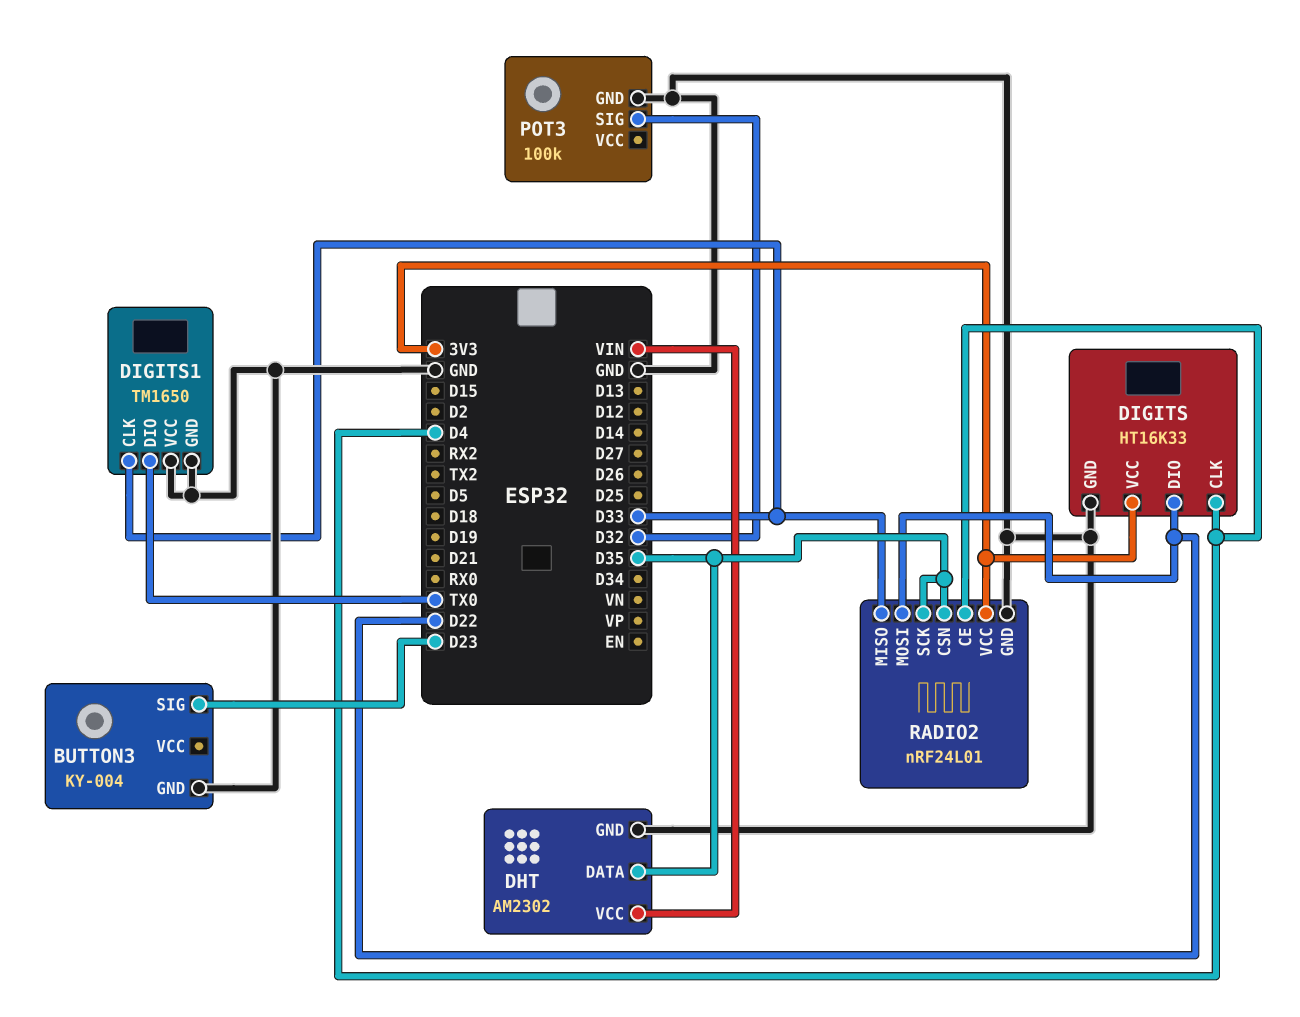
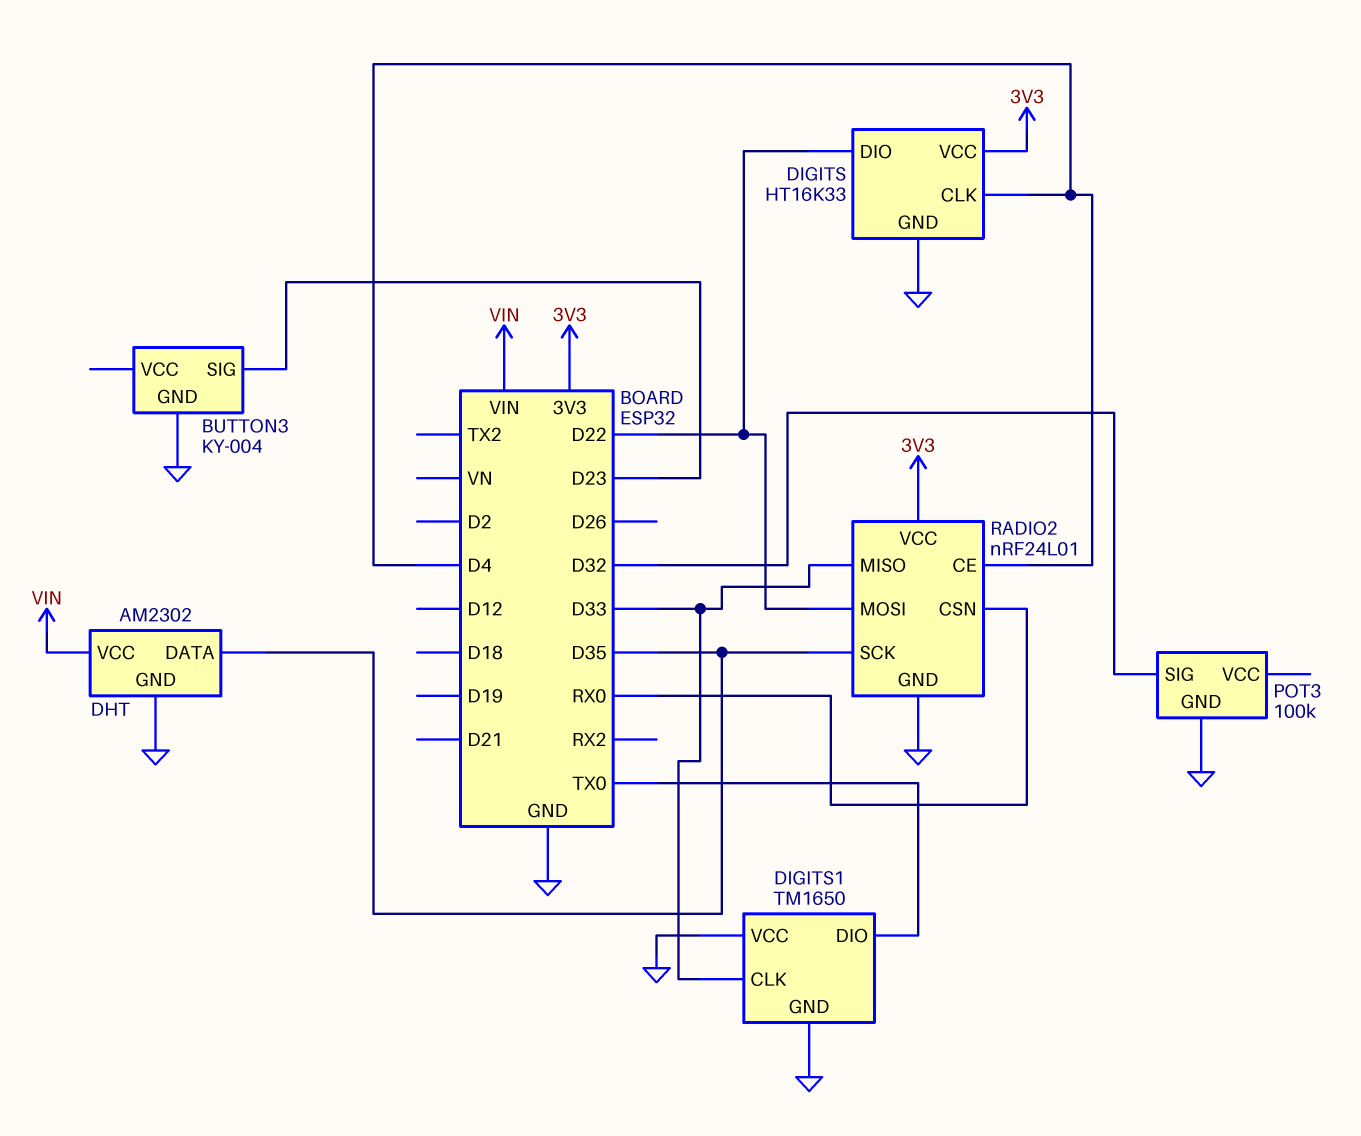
RADIO2 pin CSN: D35 -> RX0

